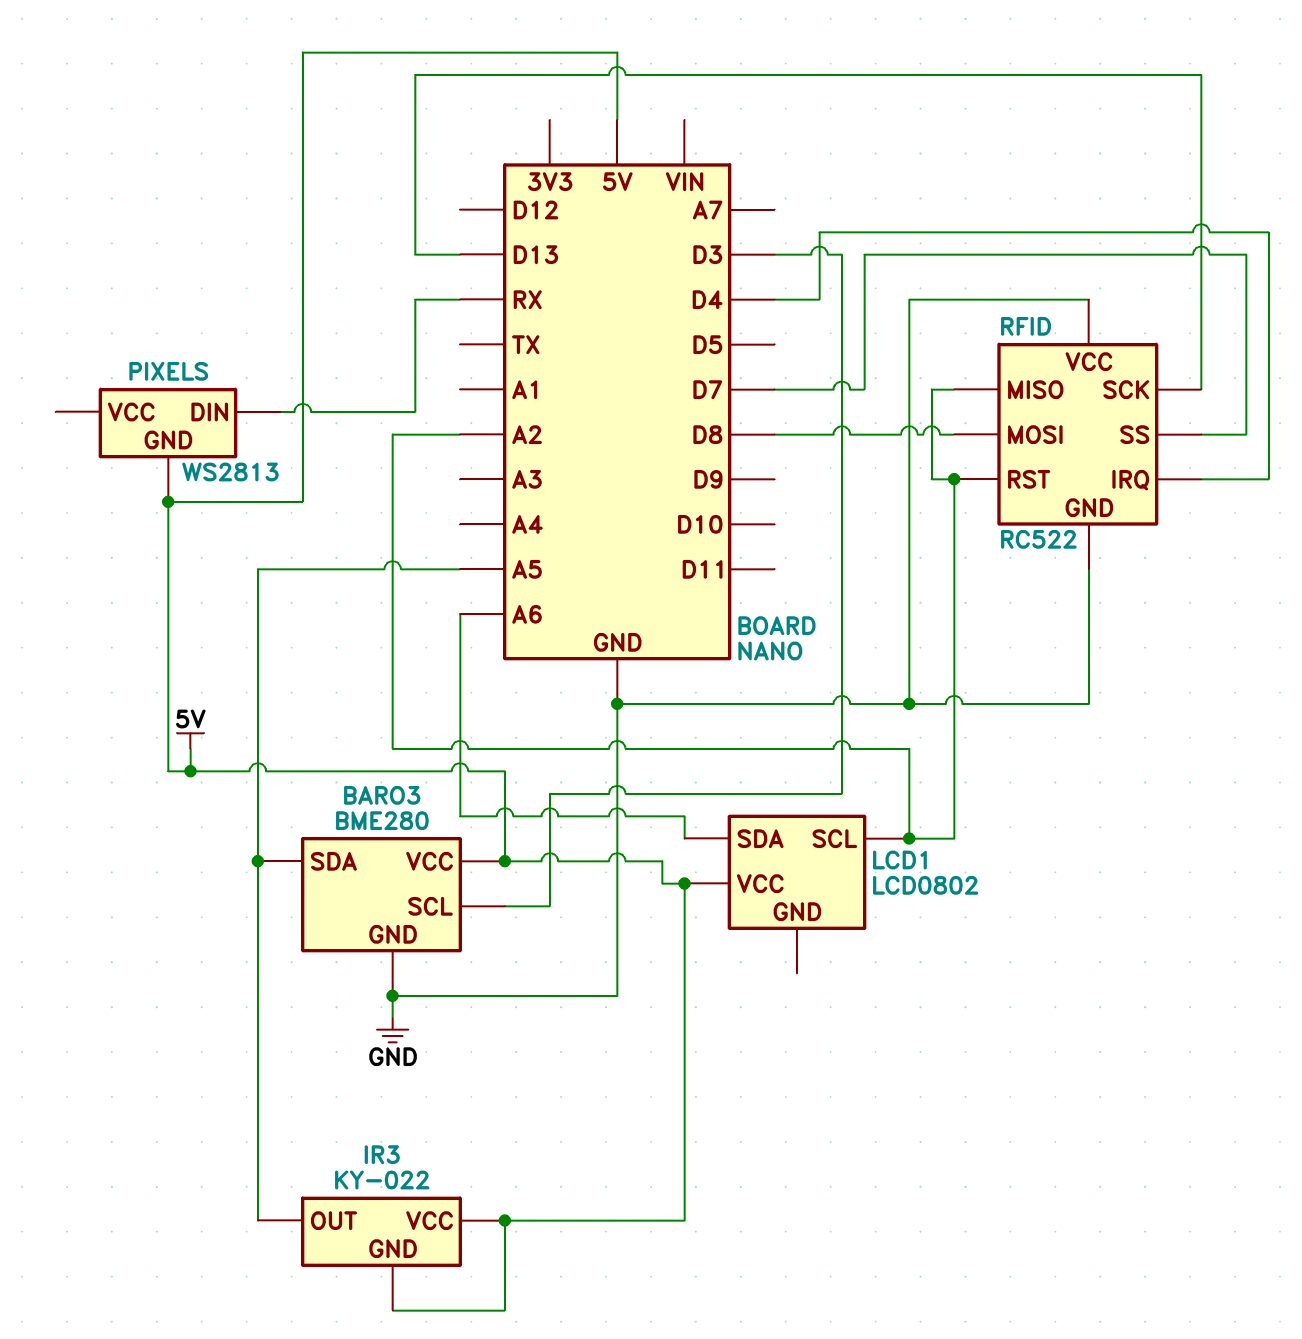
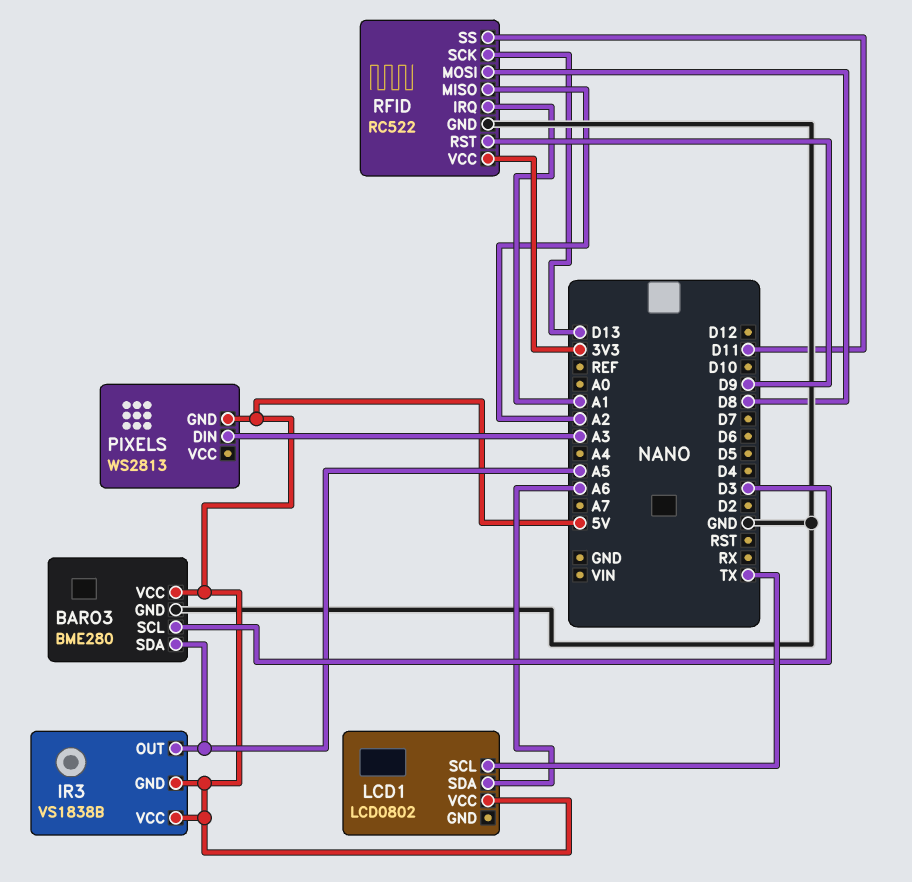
IR3: KY-022 -> VS1838B
LCD1 pin SCL: A2 -> TX
PIXELS pin DIN: RX -> A3
RFID pin IRQ: D4 -> A1
RFID pin RST: A2 -> D9
RFID pin SS: D7 -> D11
RFID pin VCC: GND -> 3V3

